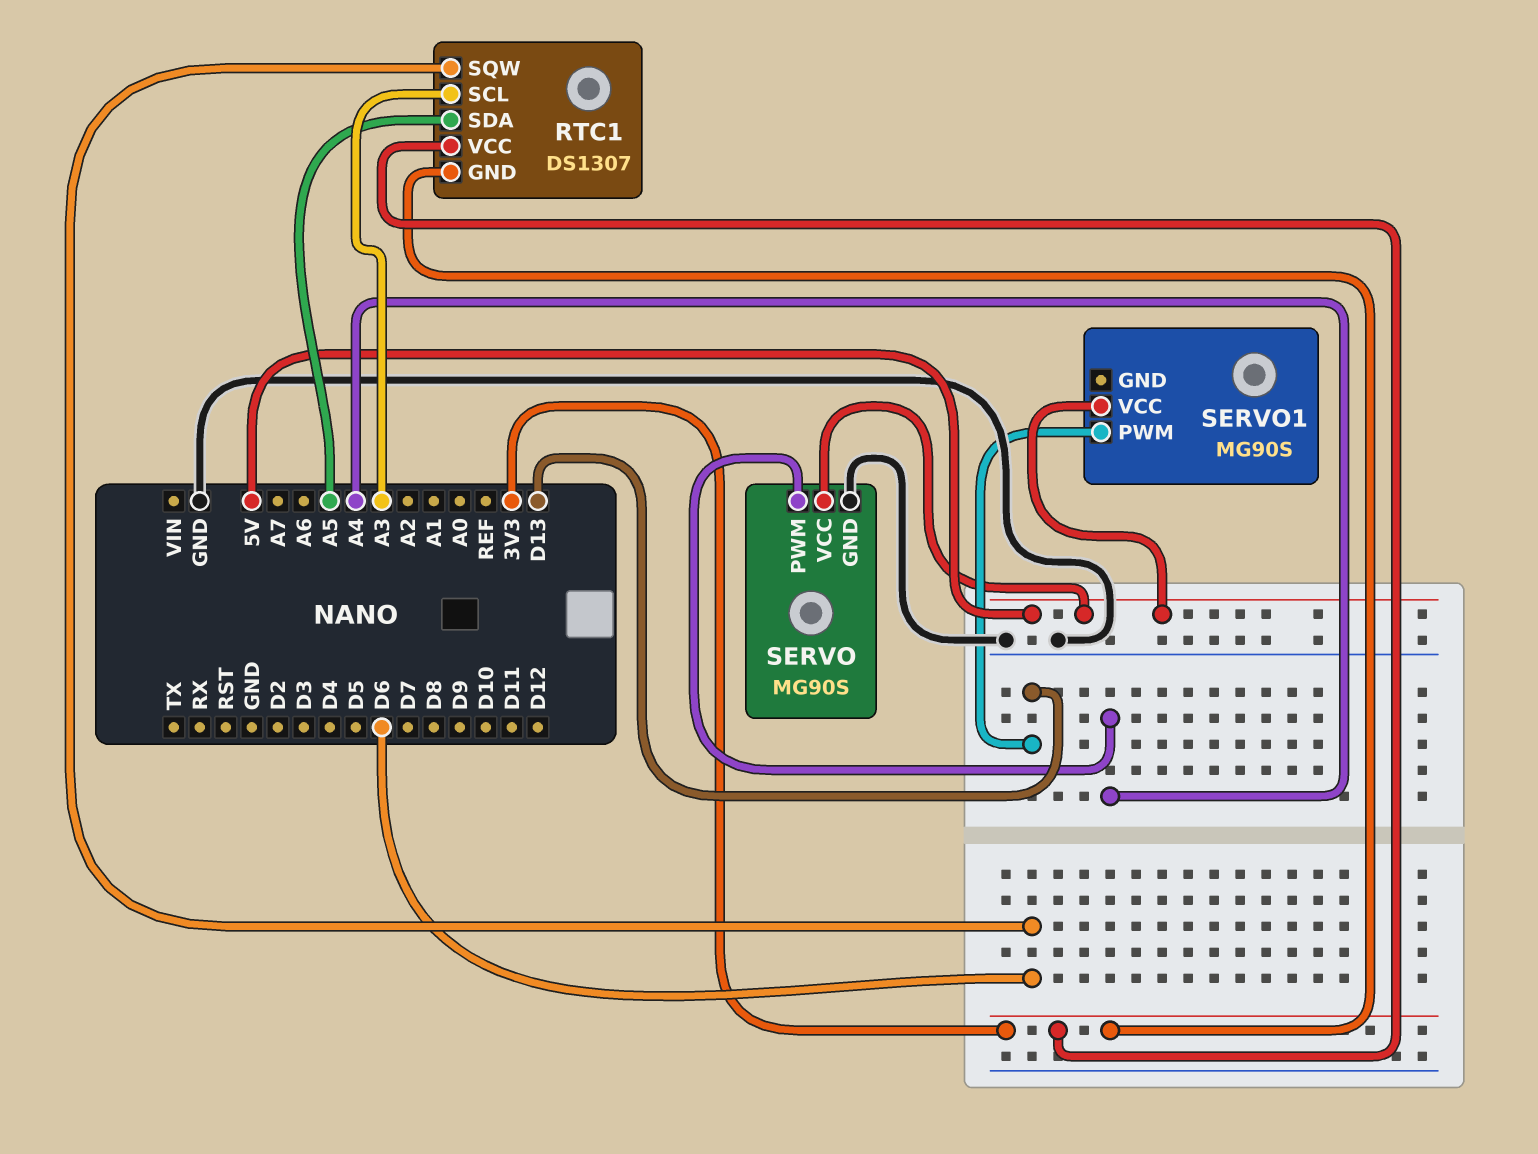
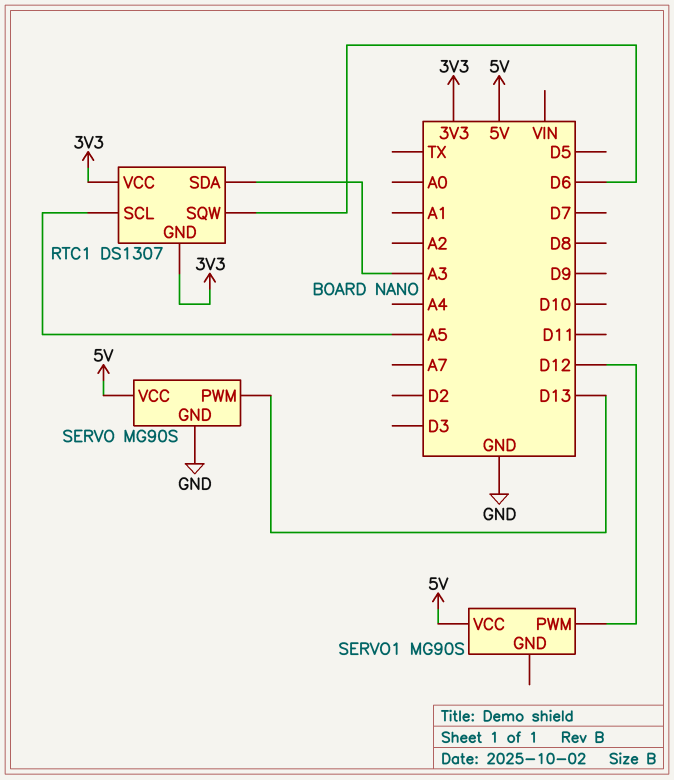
RTC1 pin SCL: A3 -> A5
RTC1 pin SDA: A5 -> A3
SERVO pin PWM: A4 -> D13
SERVO1 pin PWM: D13 -> D12

